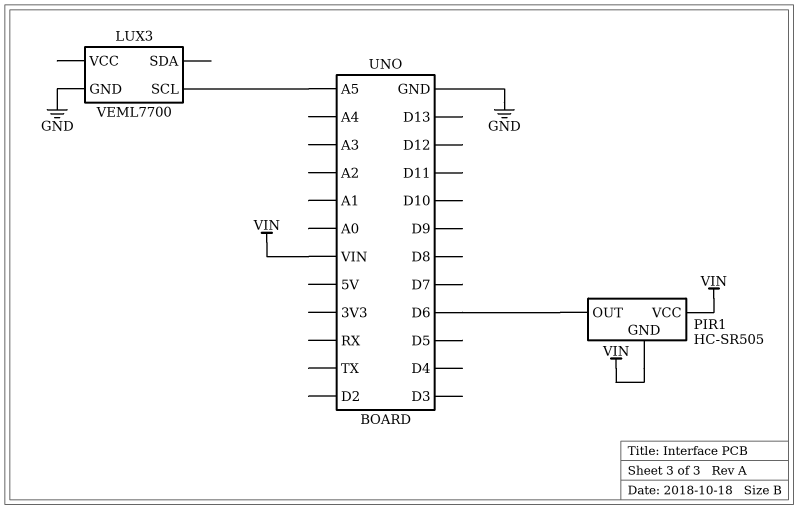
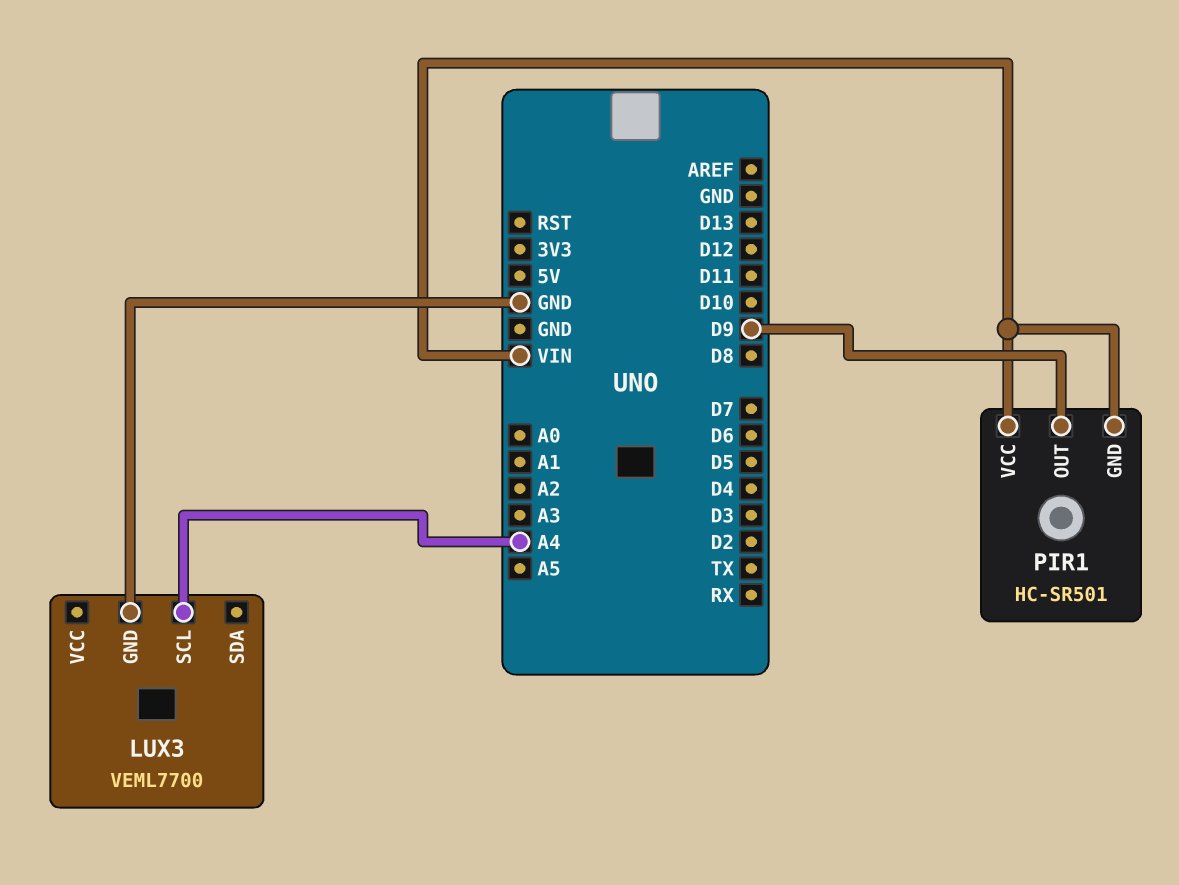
LUX3 pin SCL: A5 -> A4
PIR1: HC-SR505 -> HC-SR501
PIR1 pin OUT: D6 -> D9

